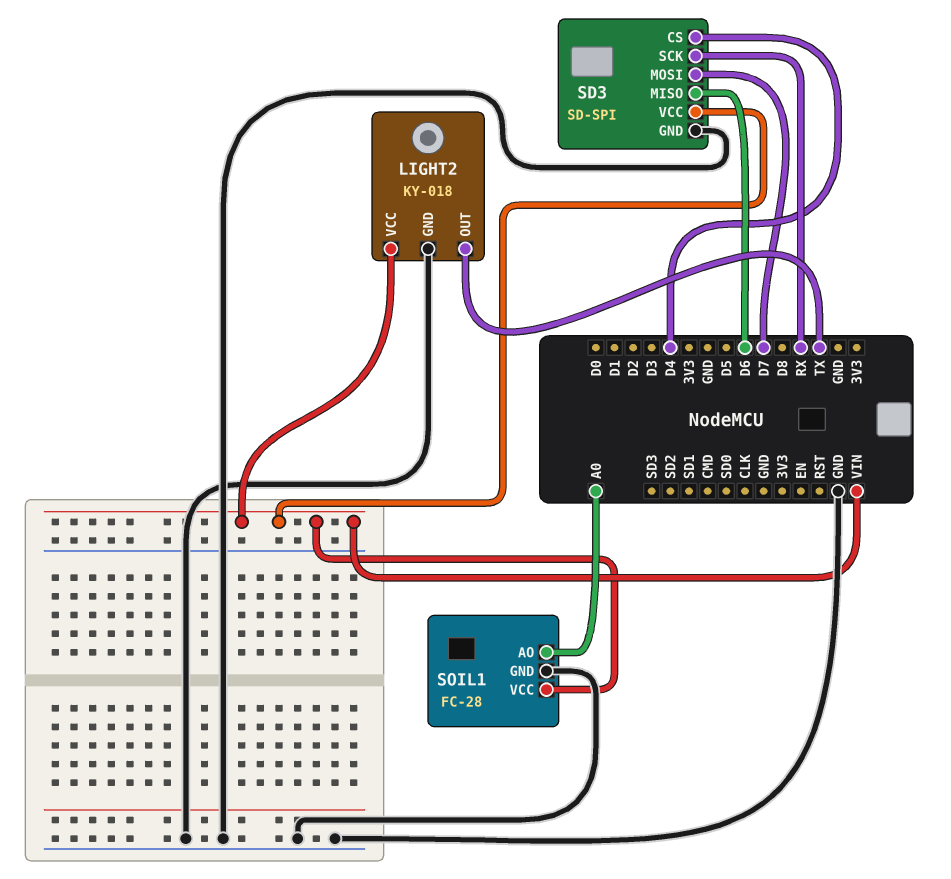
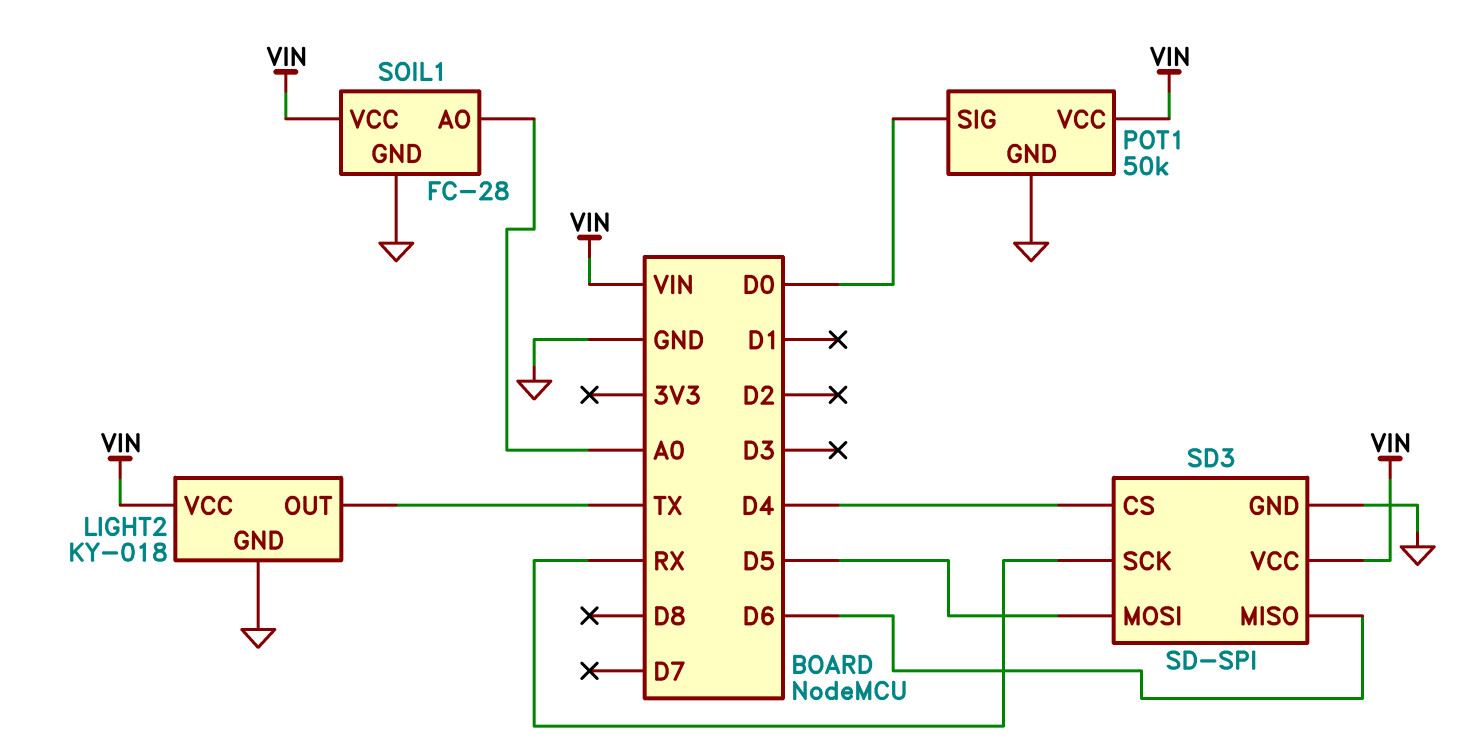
POT1: none -> 50k
POT1 pin GND: none -> GND
POT1 pin SIG: none -> D0
POT1 pin VCC: none -> VIN
SD3 pin MOSI: D7 -> D5

